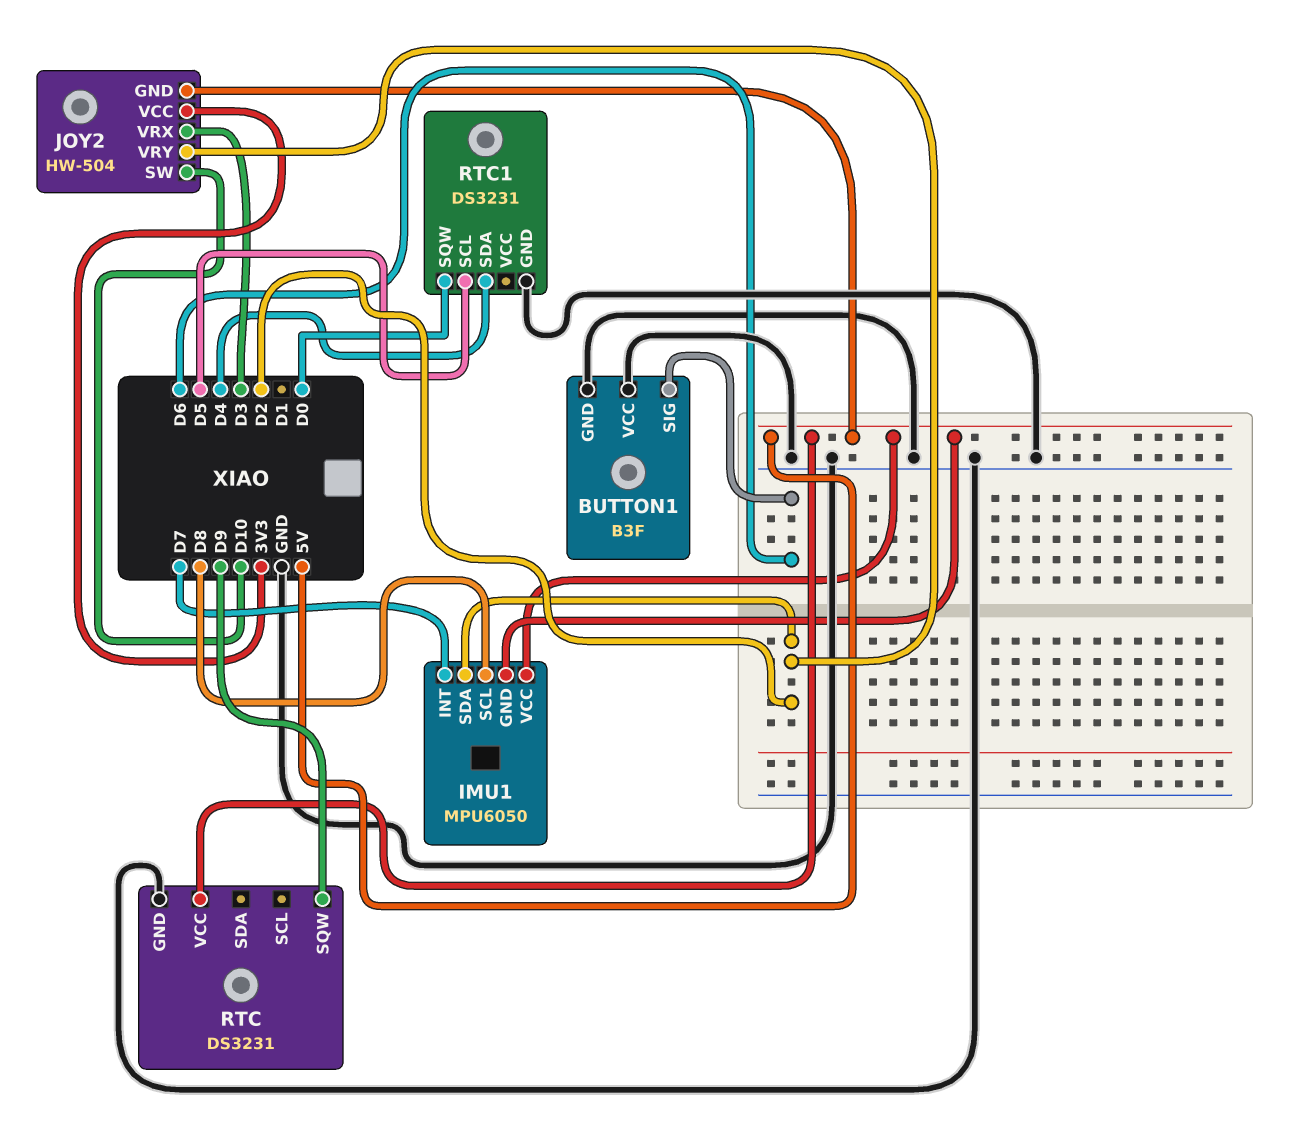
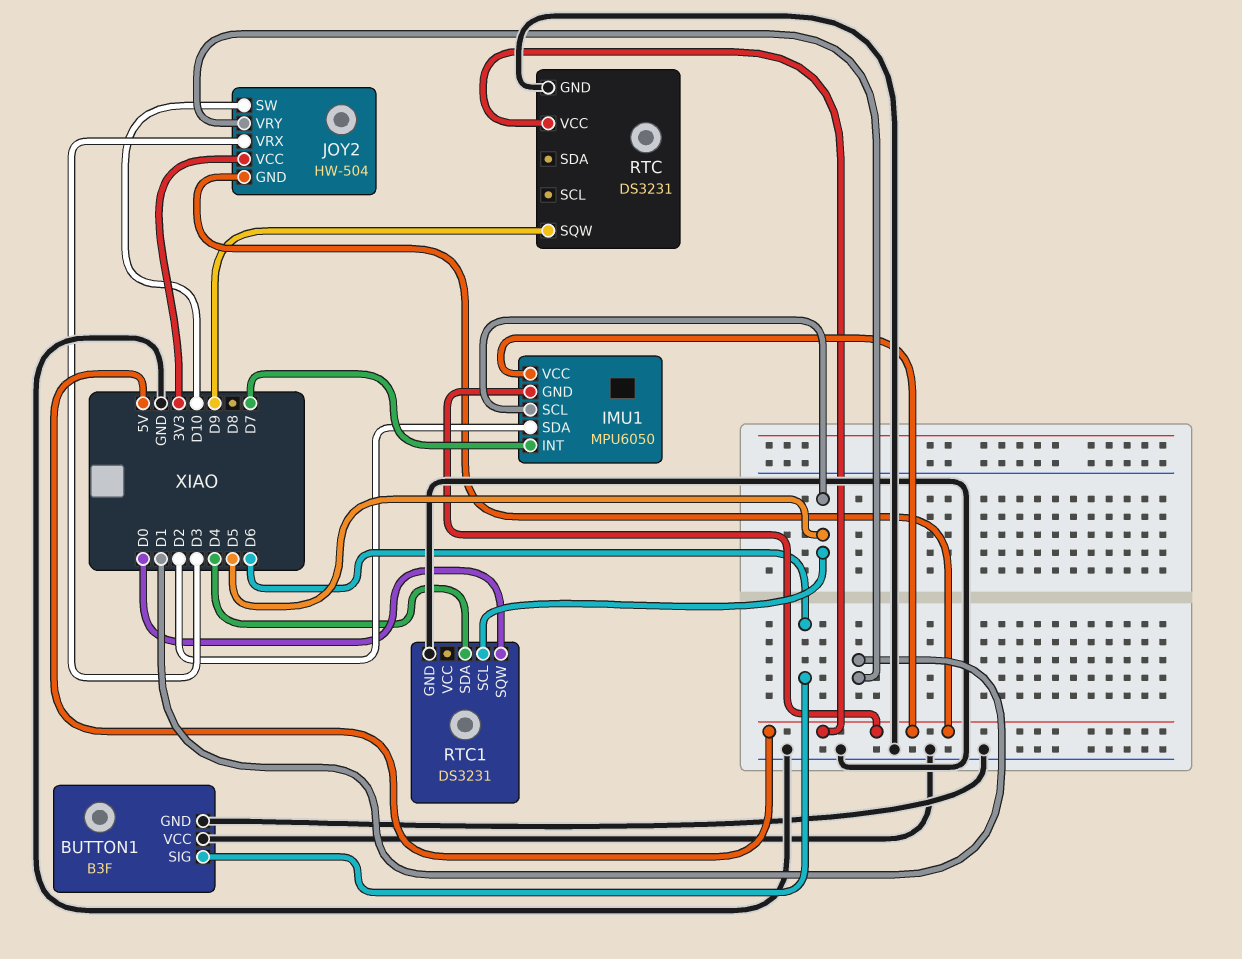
IMU1 pin SCL: D8 -> D5
JOY2 pin VRY: D2 -> D1

